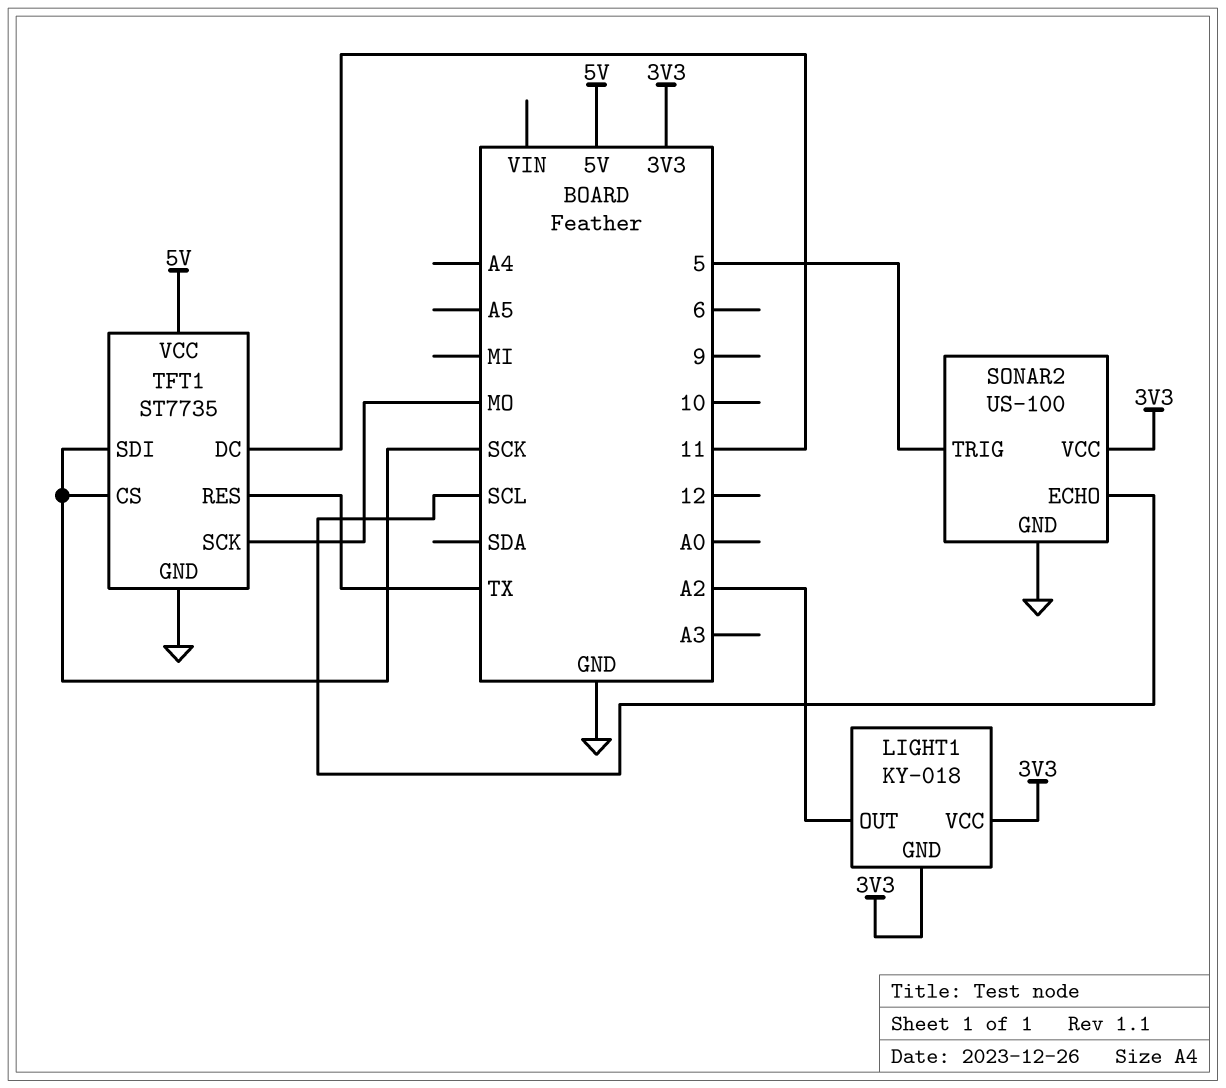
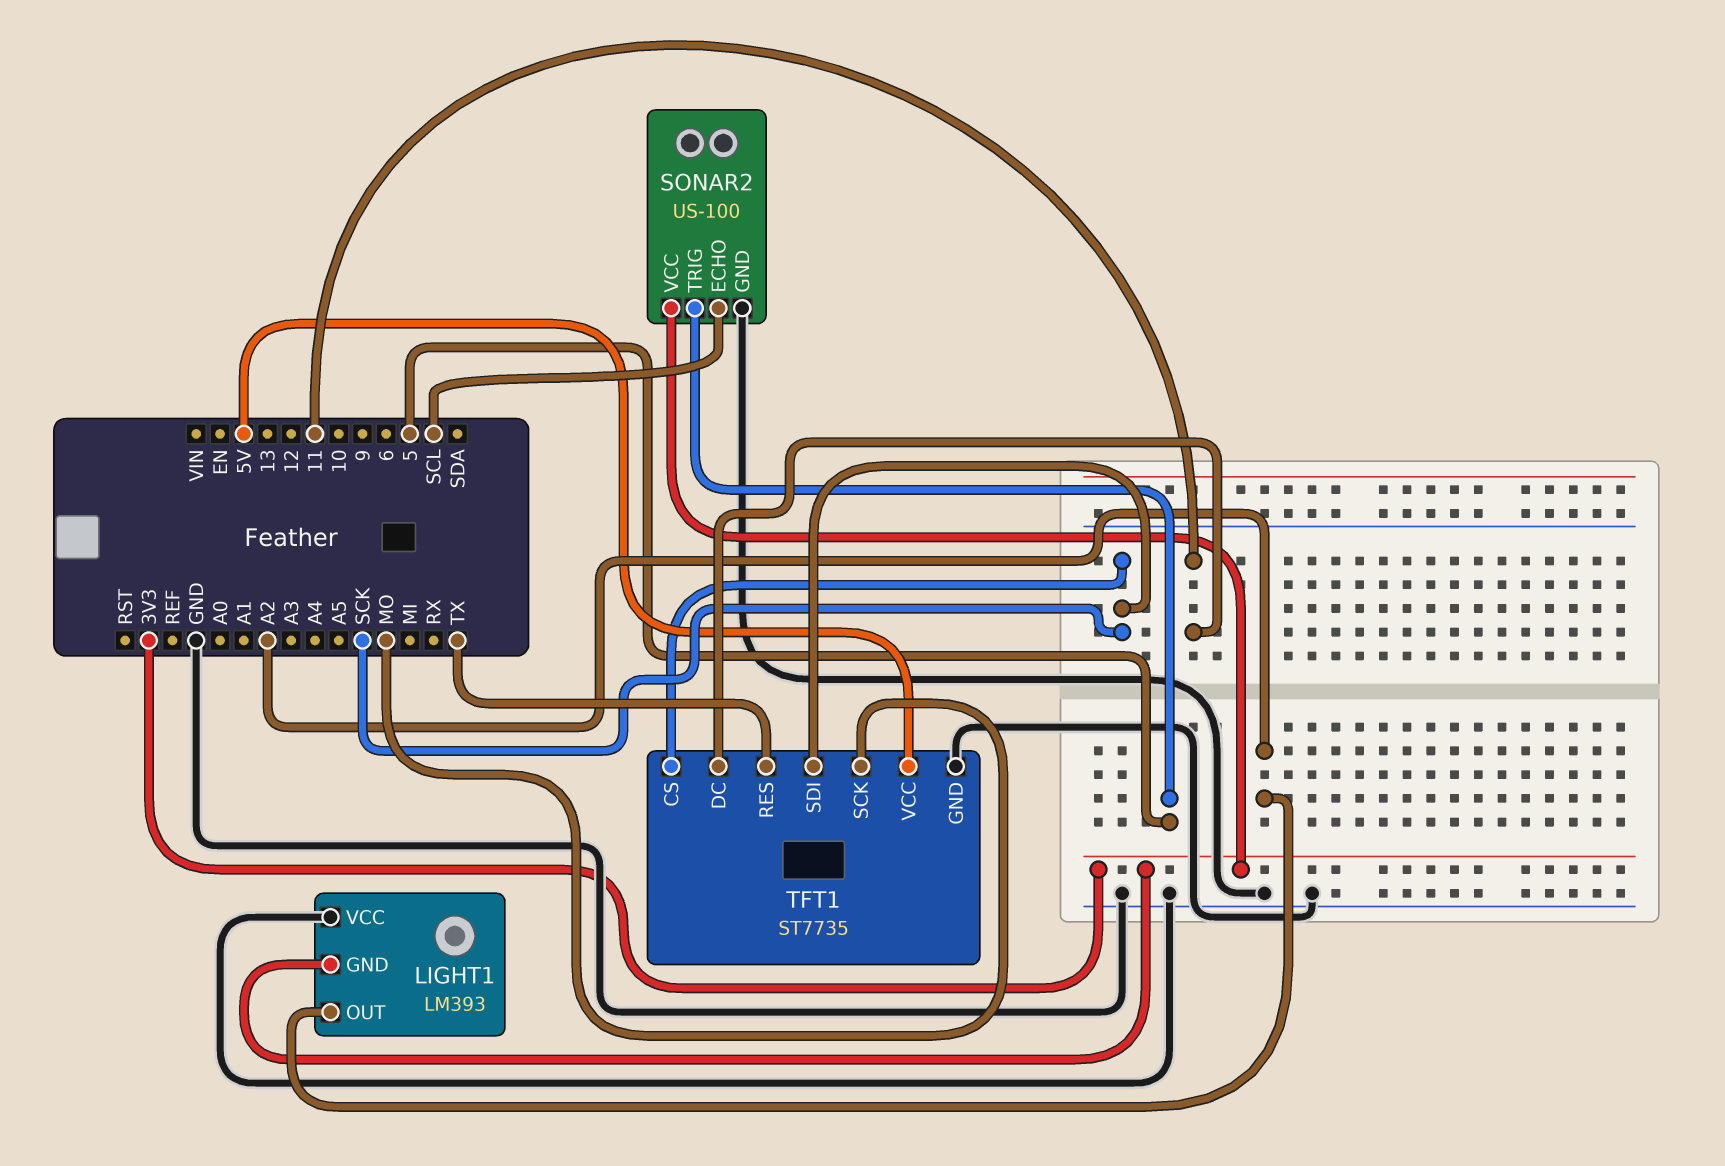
LIGHT1: KY-018 -> LM393
LIGHT1 pin VCC: 3V3 -> GND

